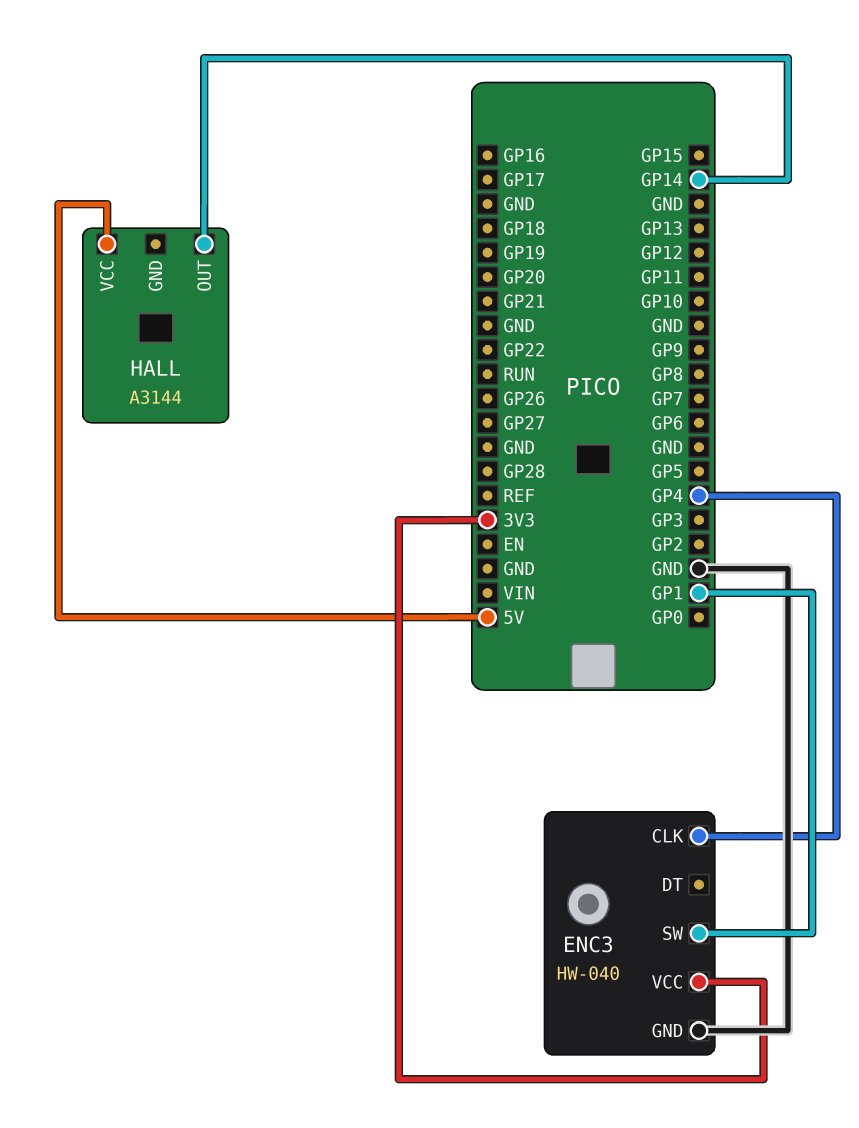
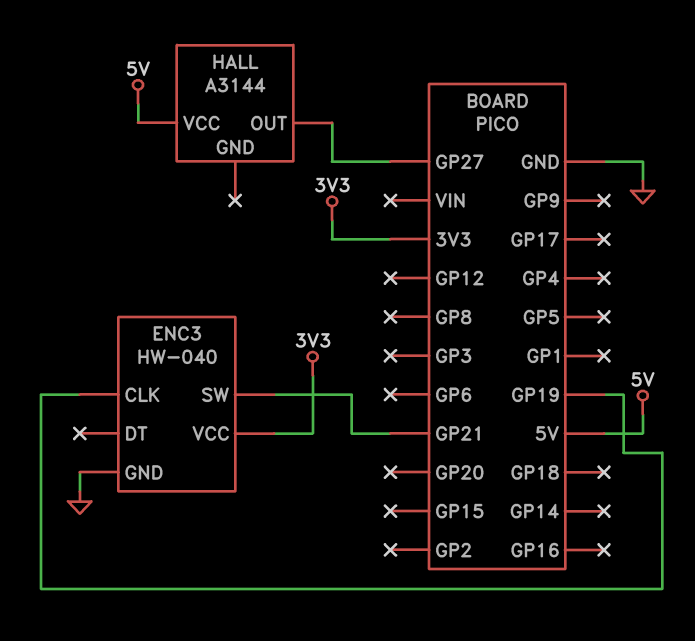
ENC3 pin CLK: GP4 -> GP19
ENC3 pin SW: GP1 -> GP21
HALL pin OUT: GP14 -> GP27

